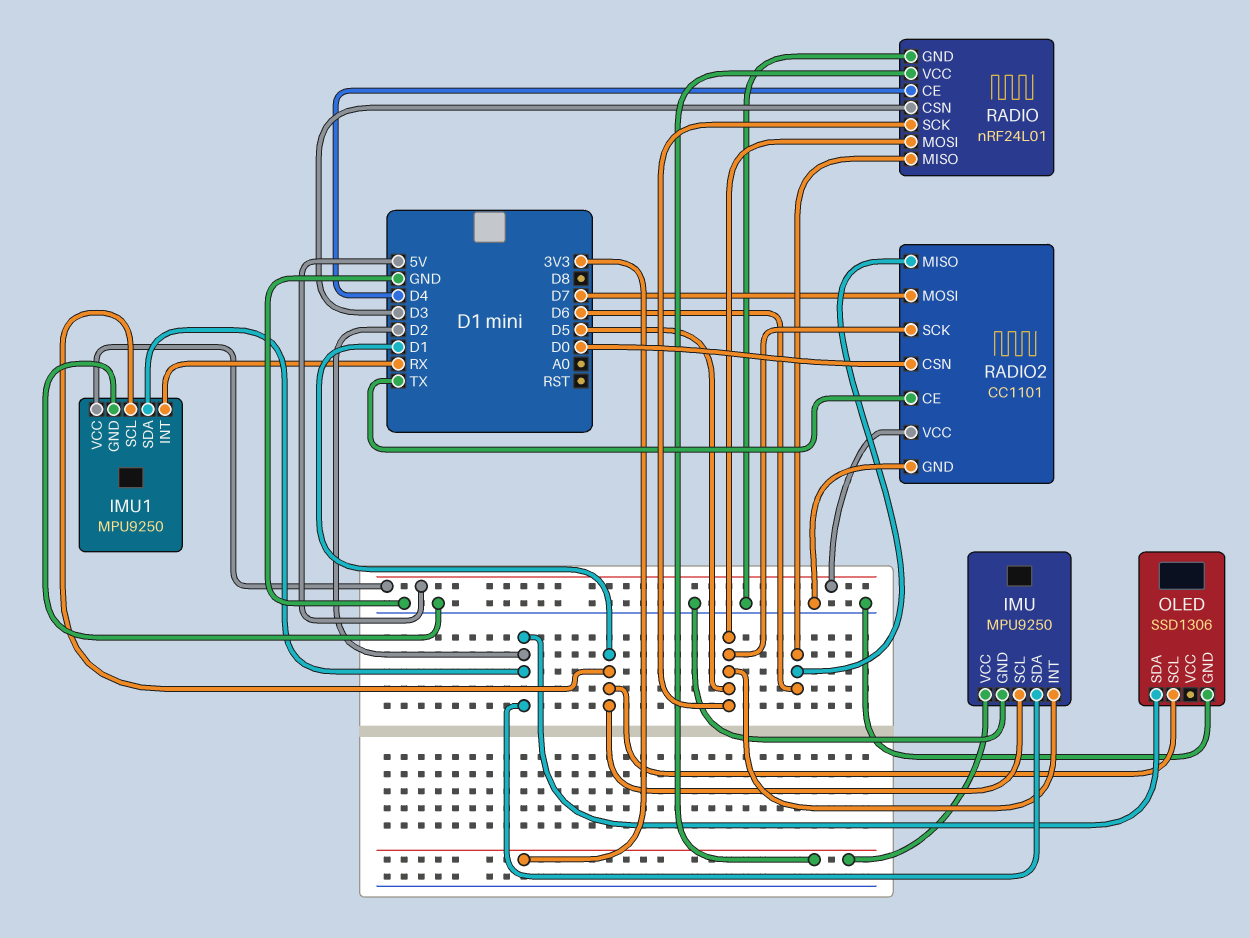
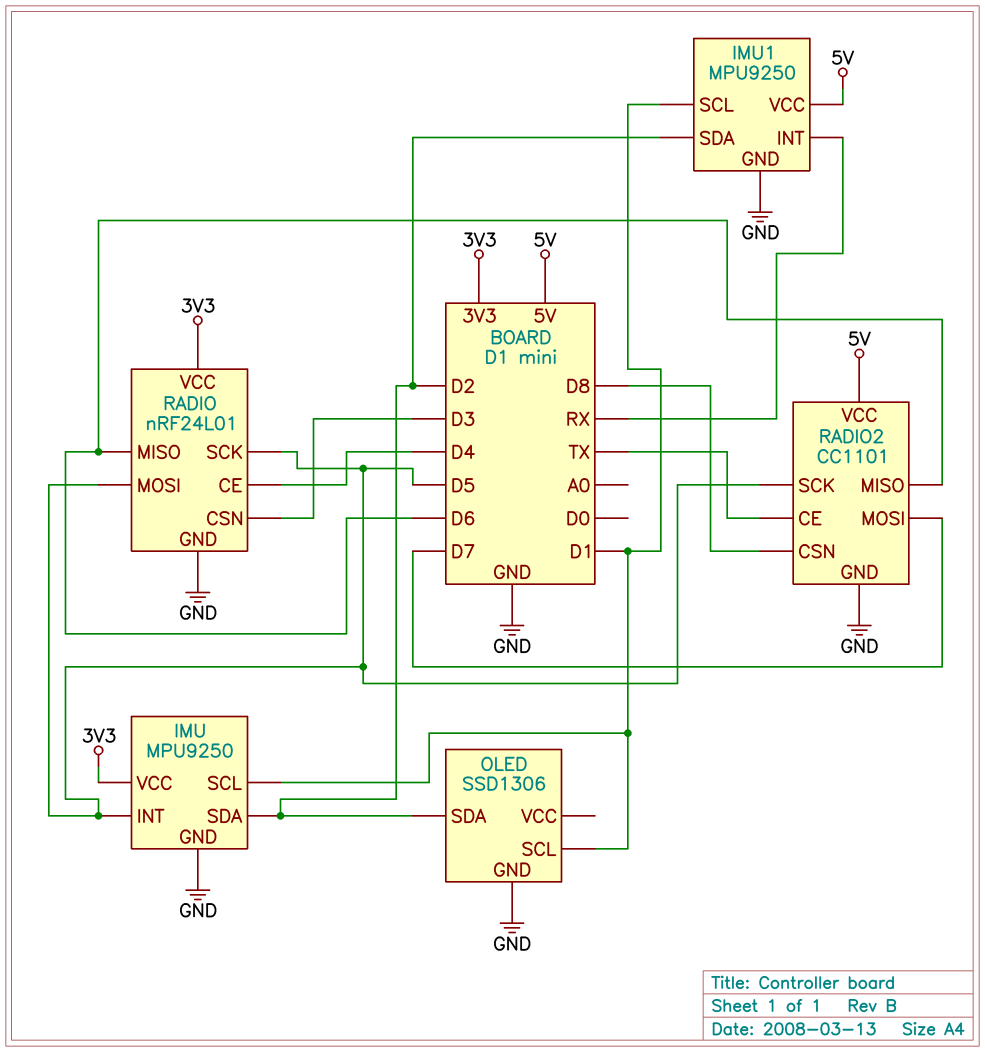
RADIO2 pin CSN: D0 -> D8

